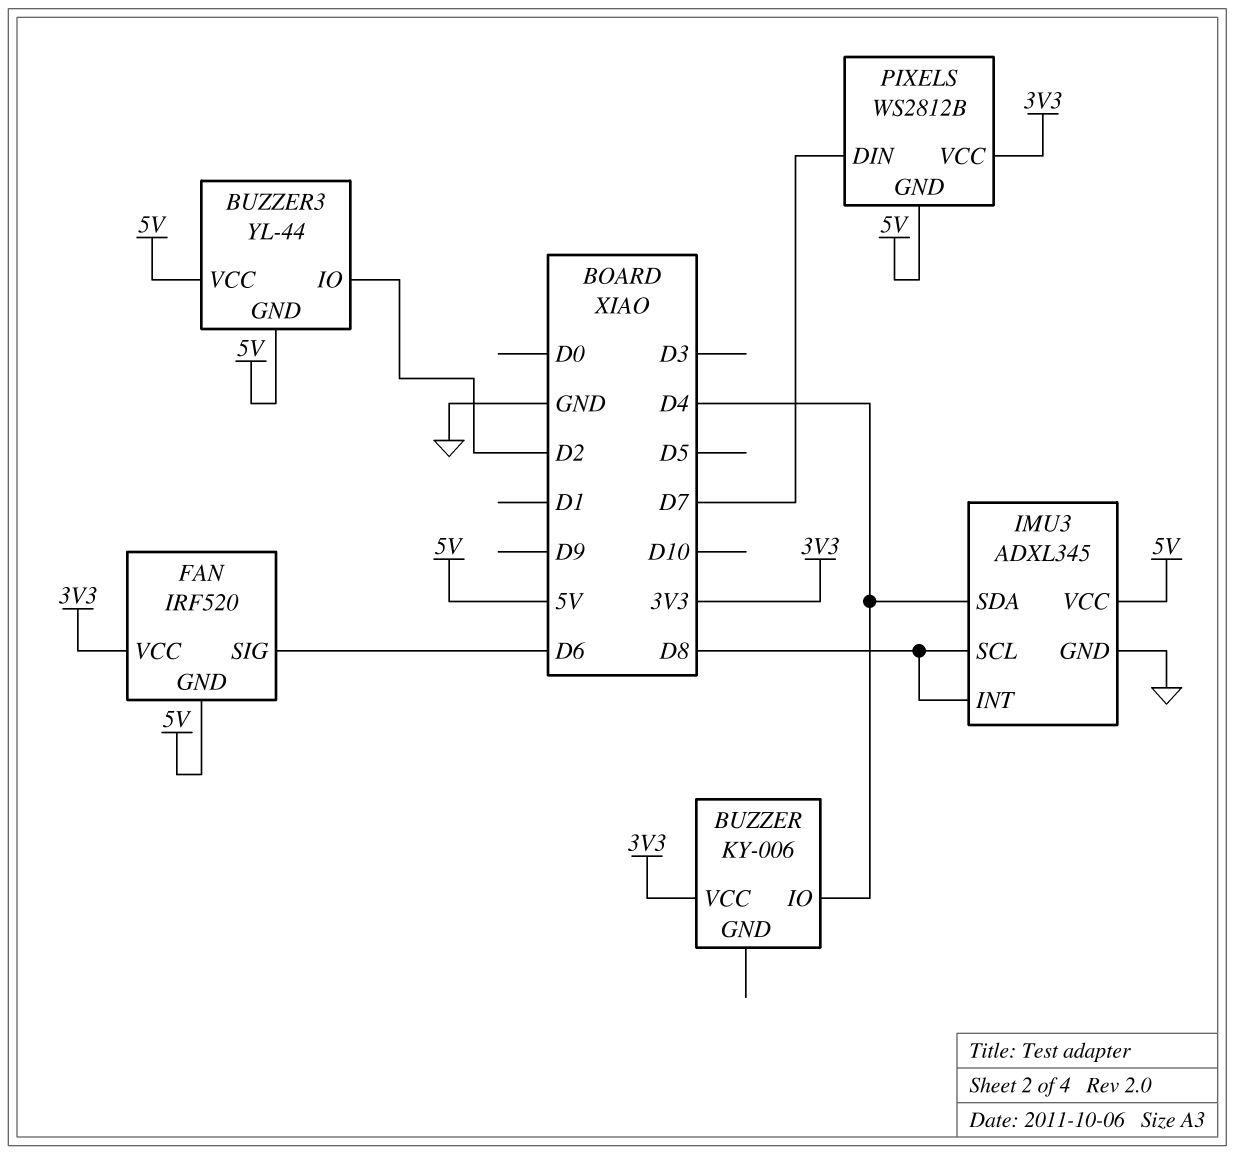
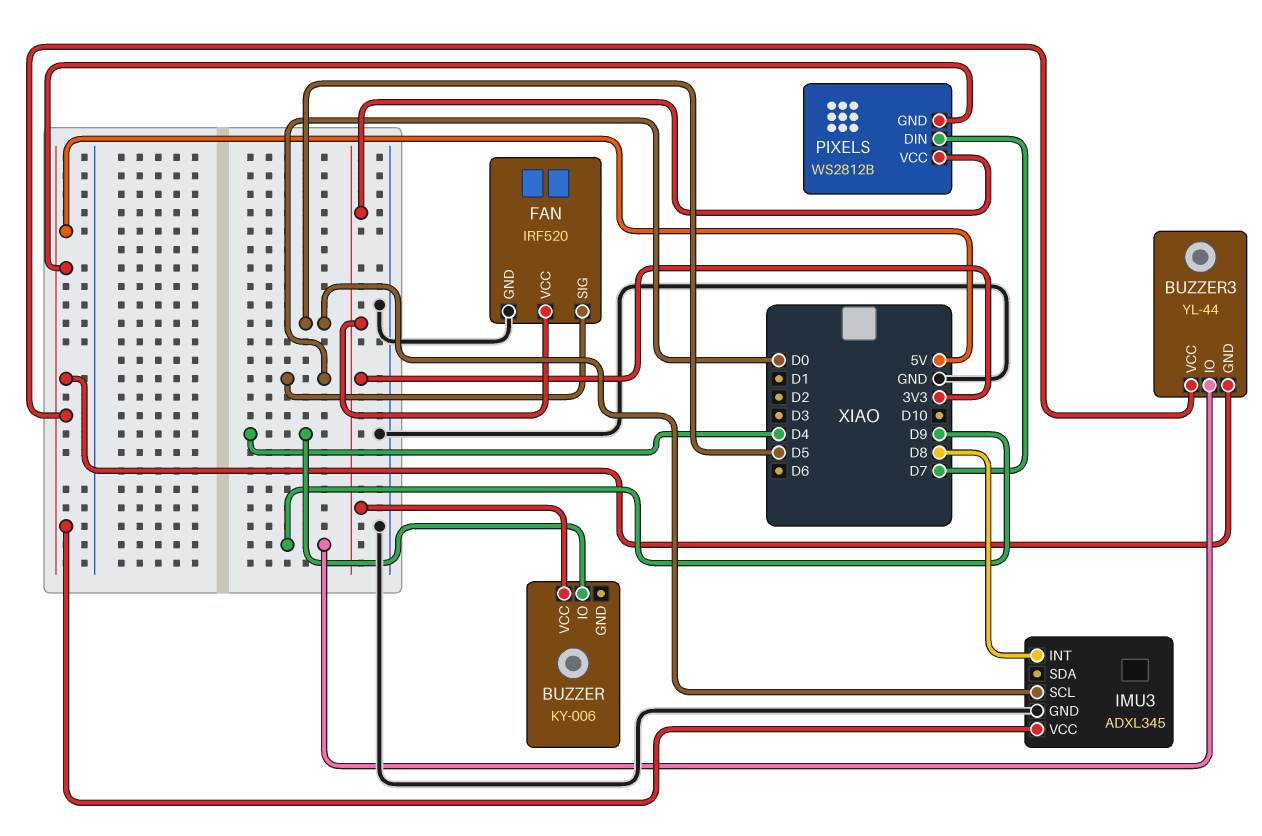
BUZZER3 pin IO: D2 -> D9
FAN pin GND: 5V -> GND
FAN pin SIG: D6 -> D0
IMU3 pin SCL: D8 -> D5
IMU3 pin SDA: D4 -> none

